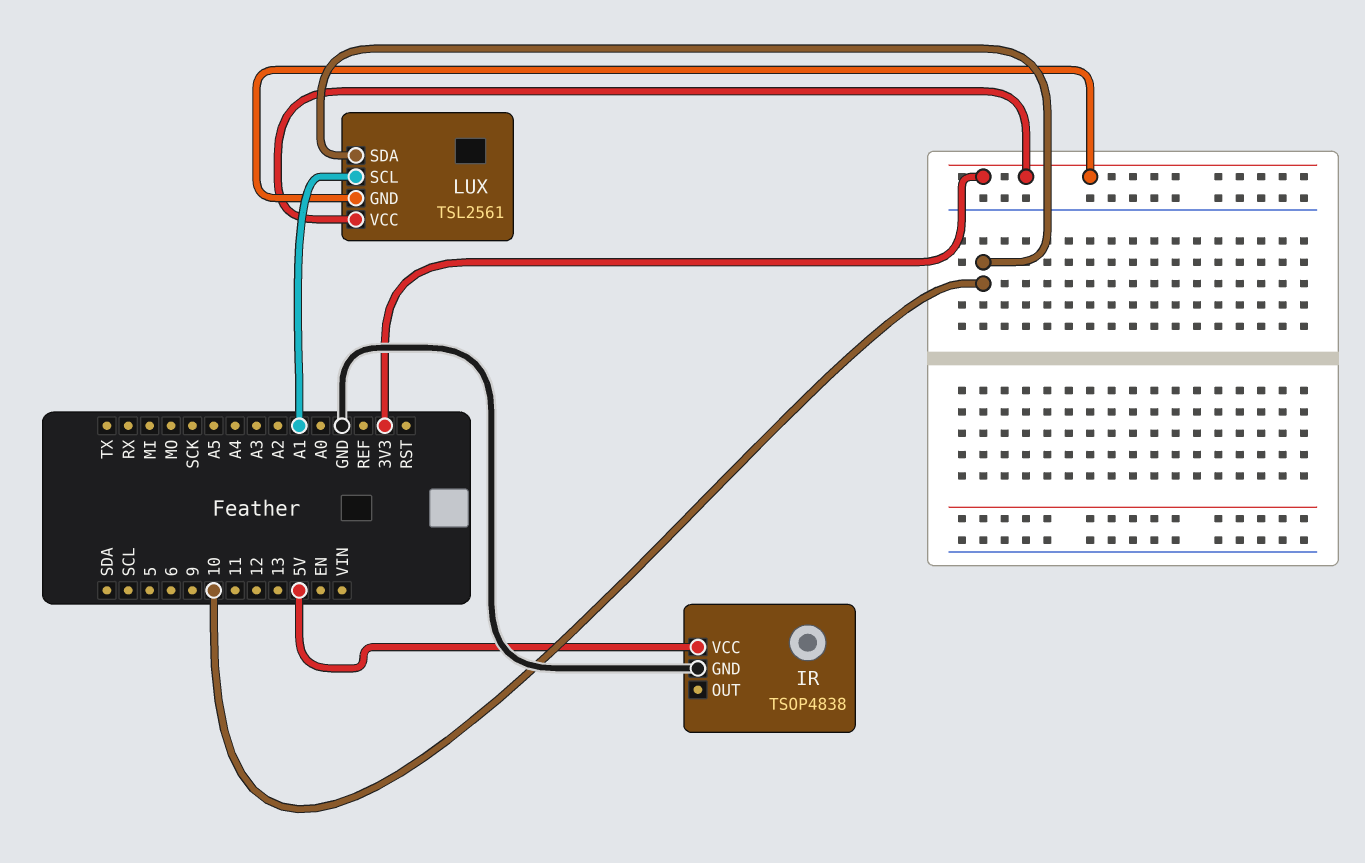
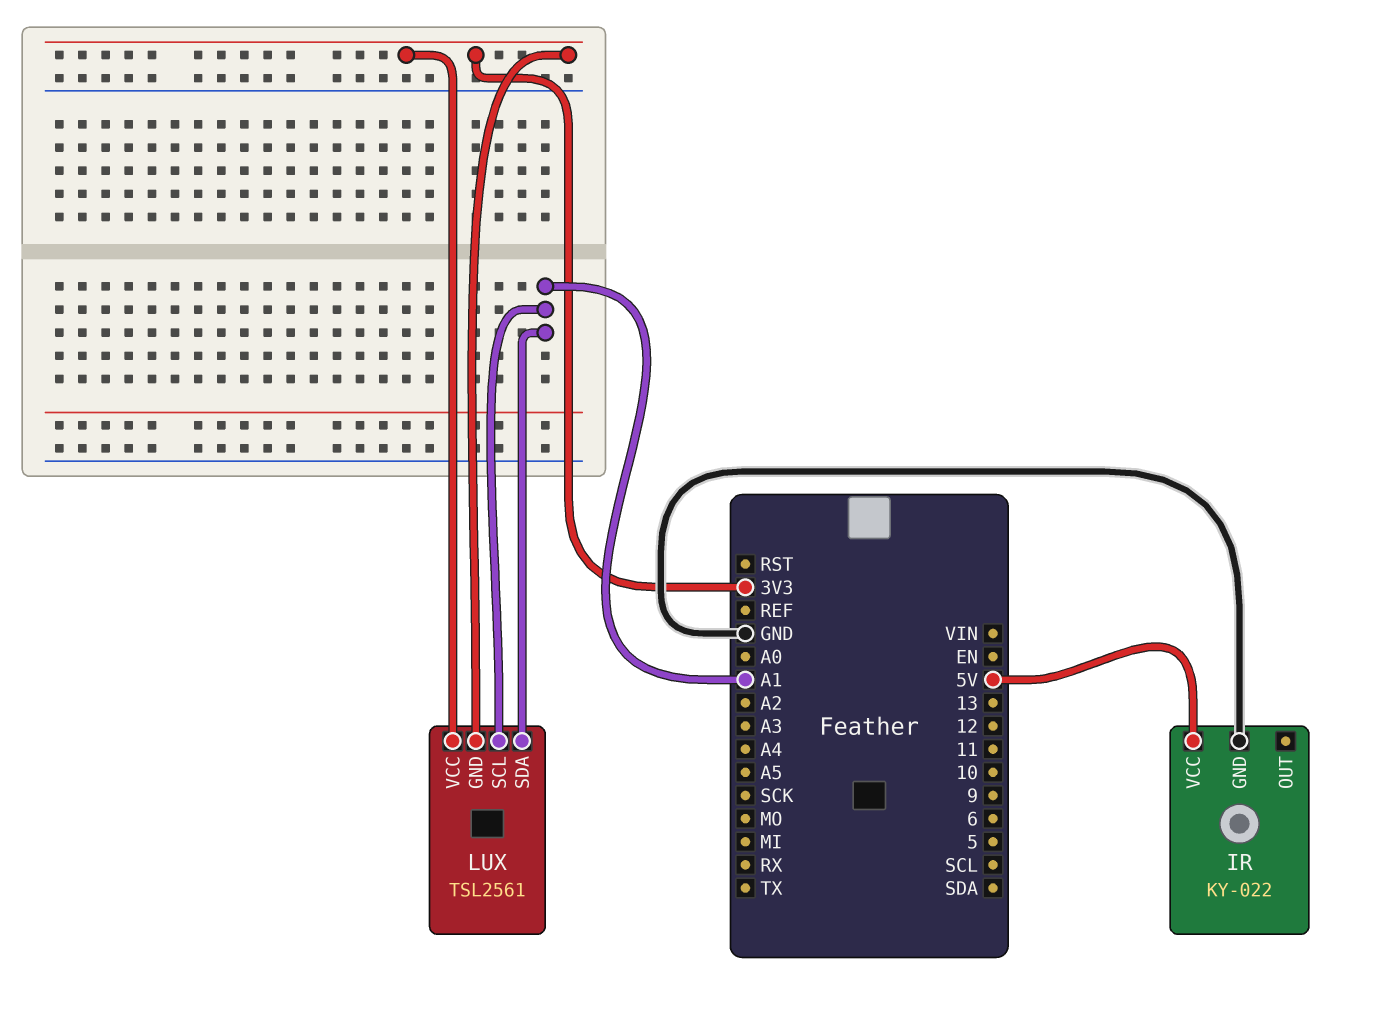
IR: TSOP4838 -> KY-022
LUX pin SDA: 10 -> A1

